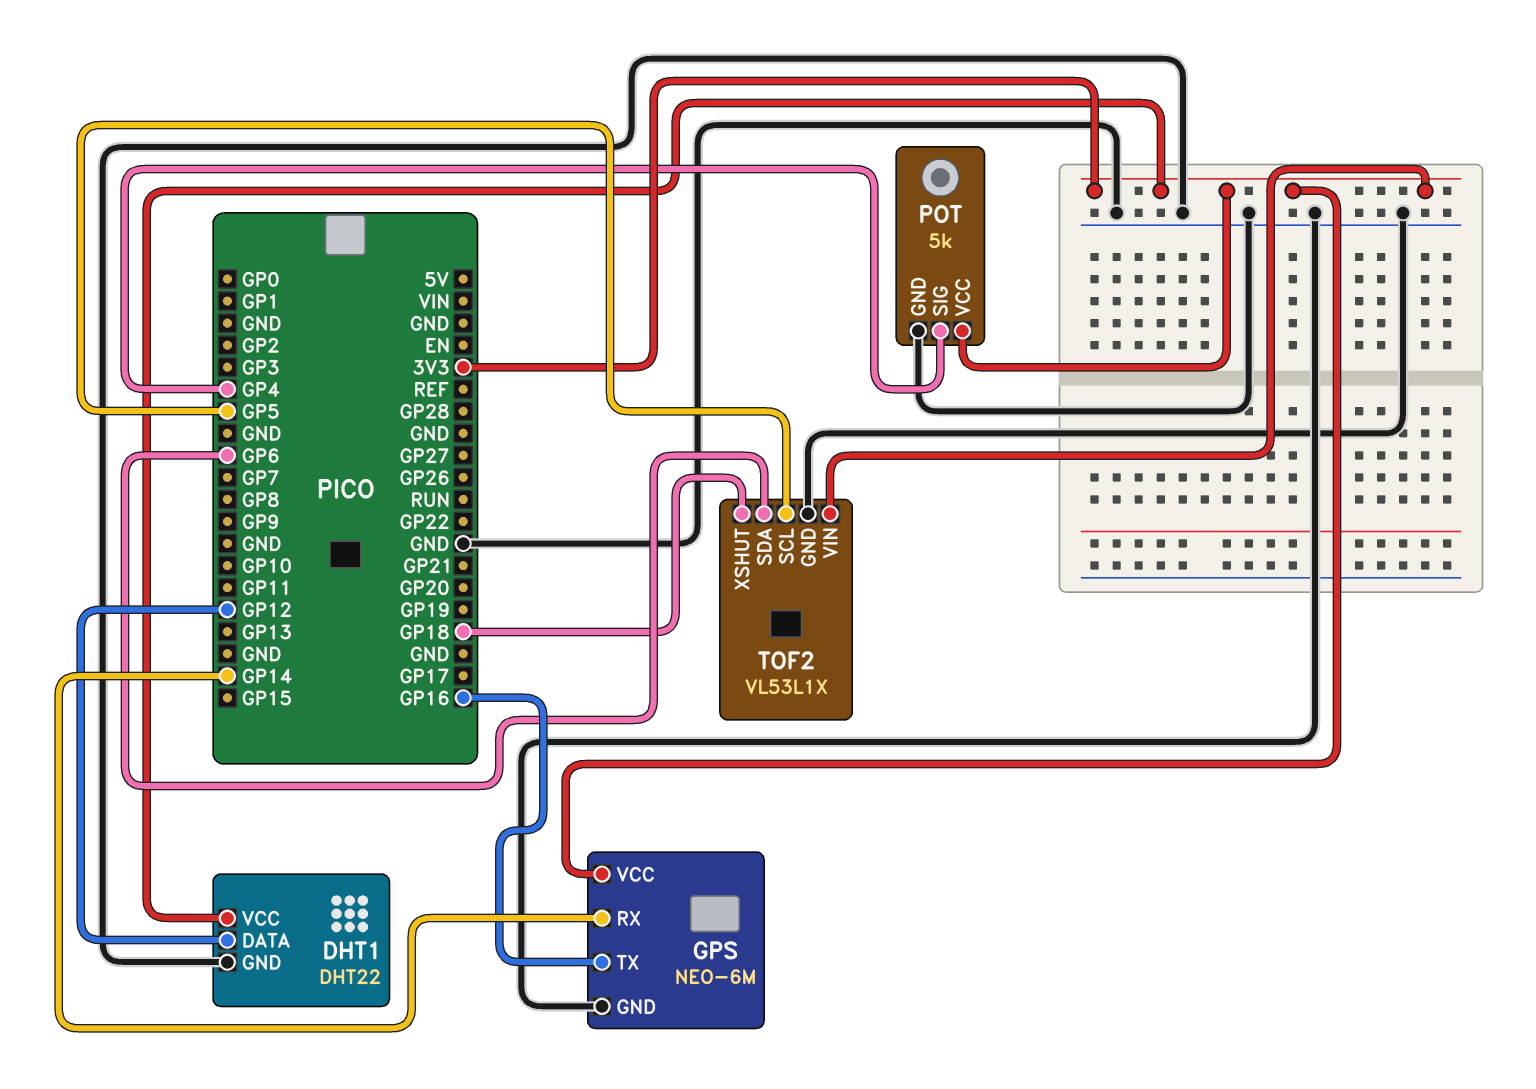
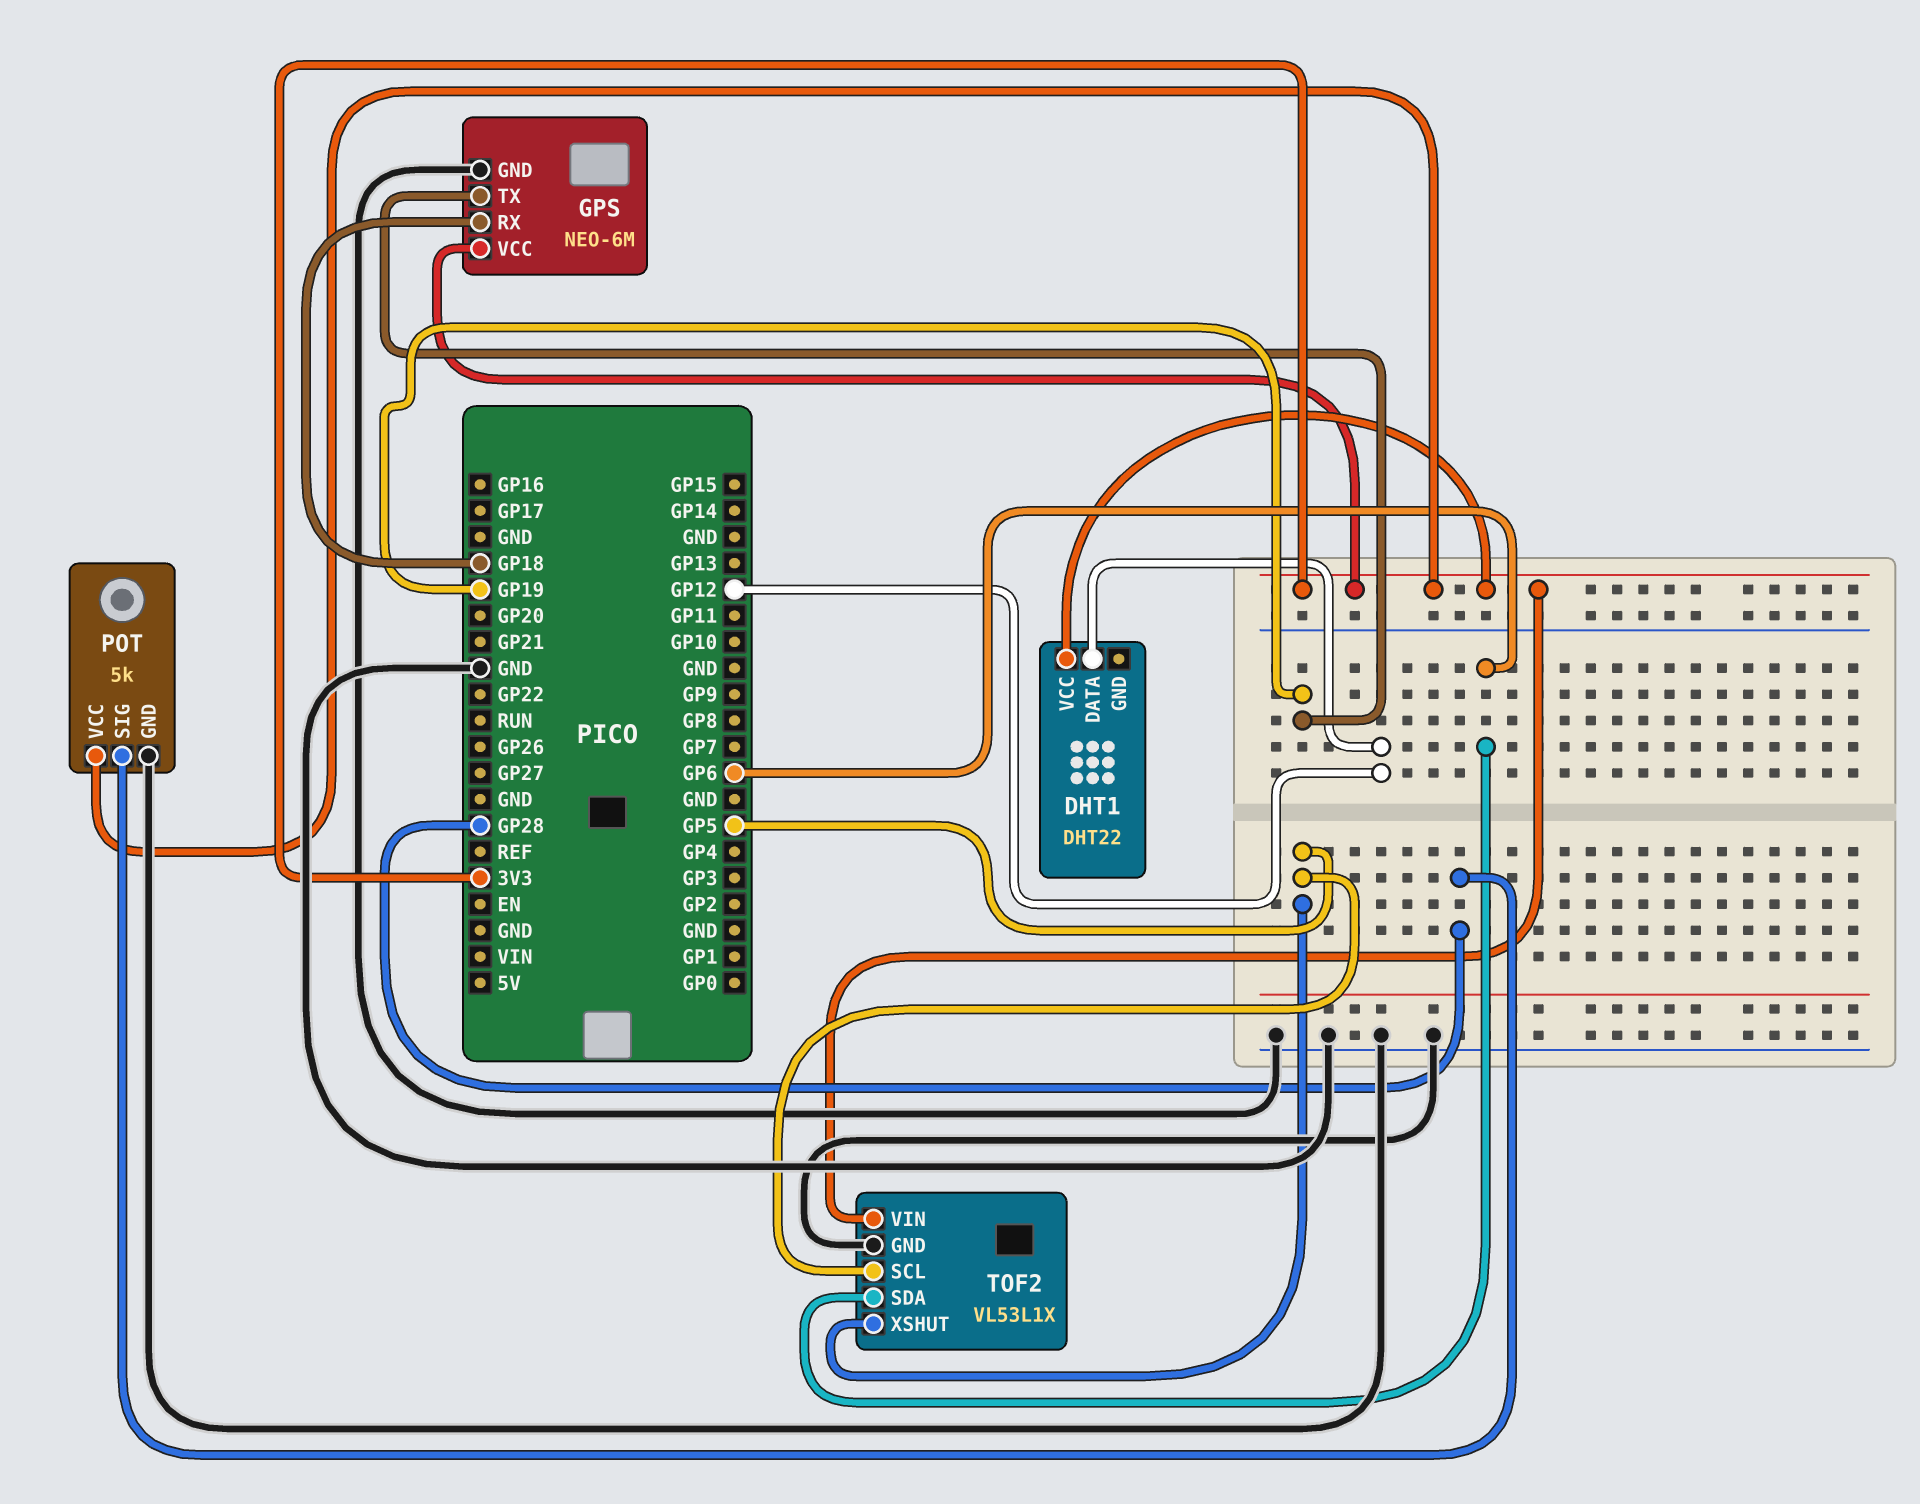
DHT1 pin GND: GND -> none
GPS pin RX: GP14 -> GP18
GPS pin TX: GP16 -> GP19
POT pin SIG: GP4 -> GP28
TOF2 pin XSHUT: GP18 -> GP5

